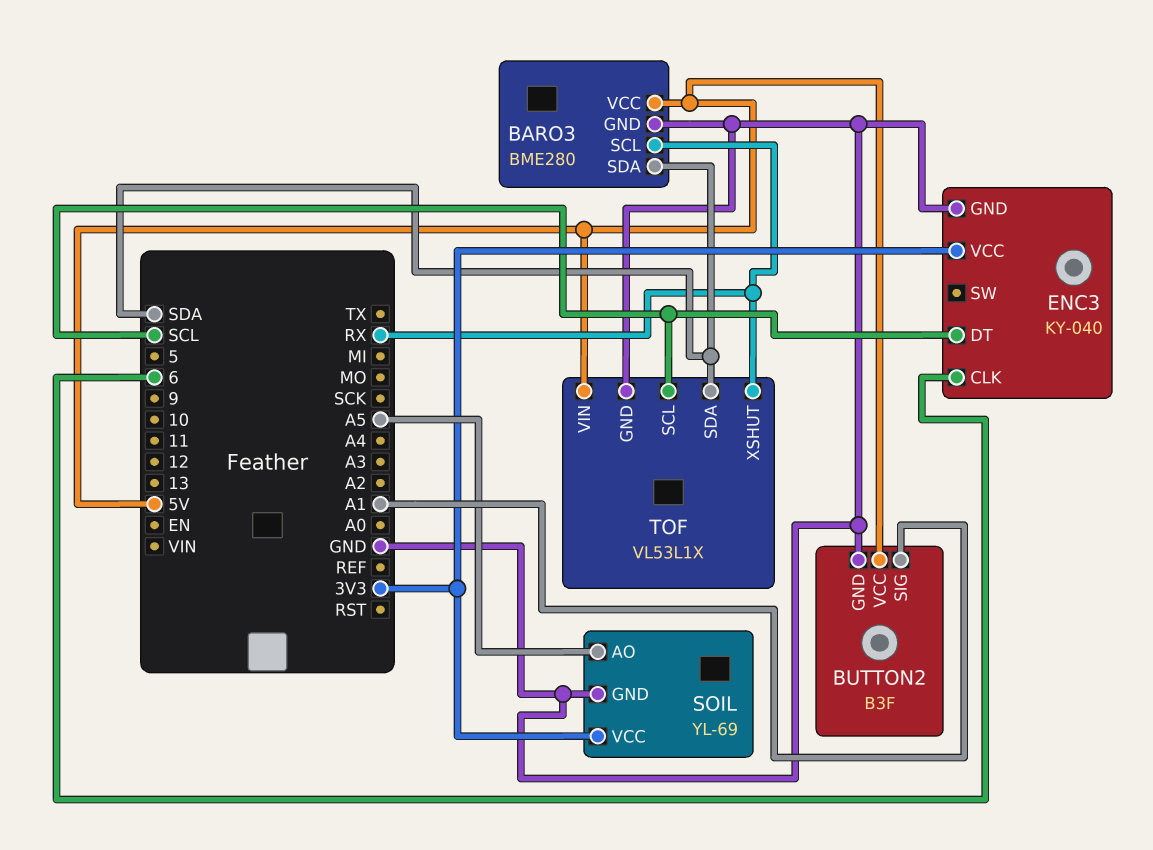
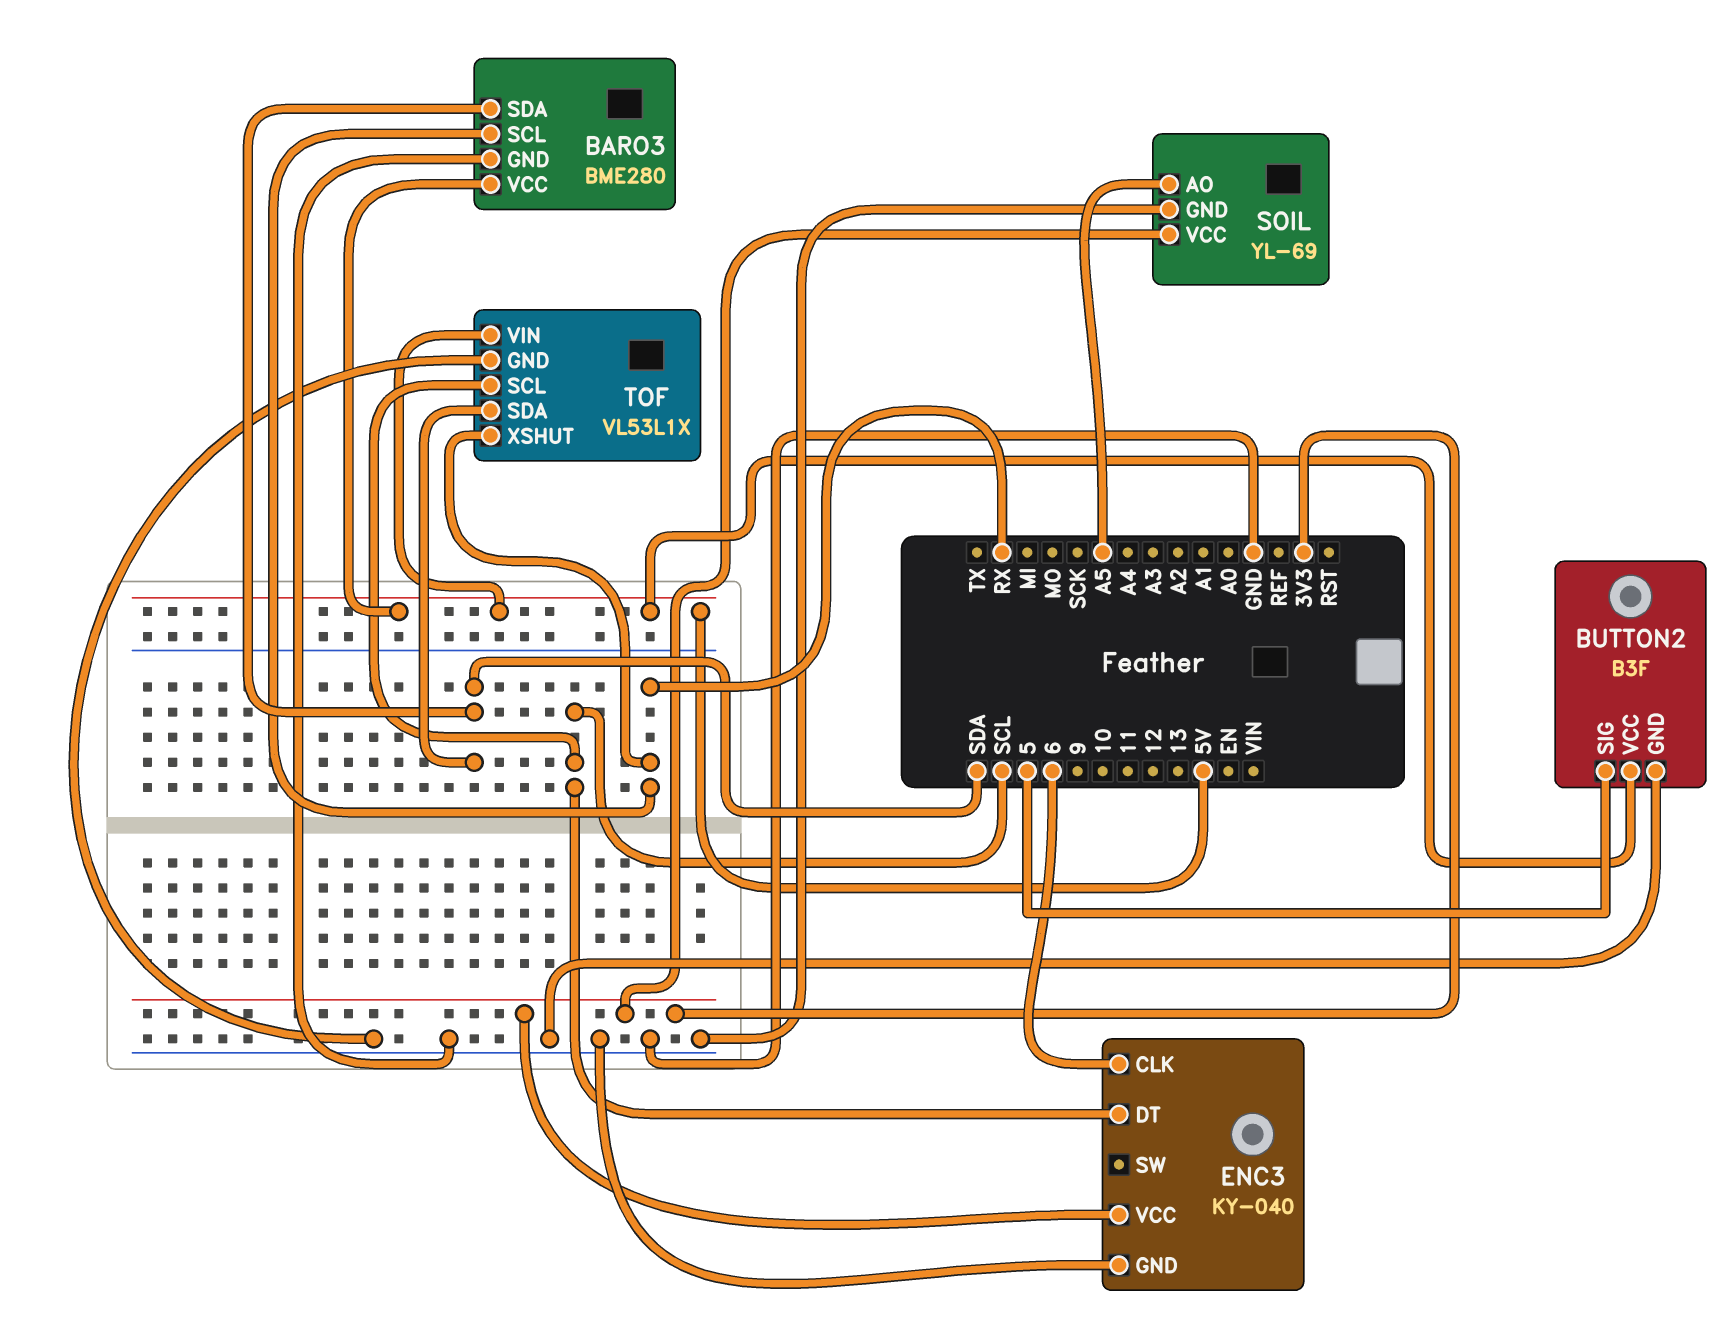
BUTTON2 pin SIG: A1 -> 5

